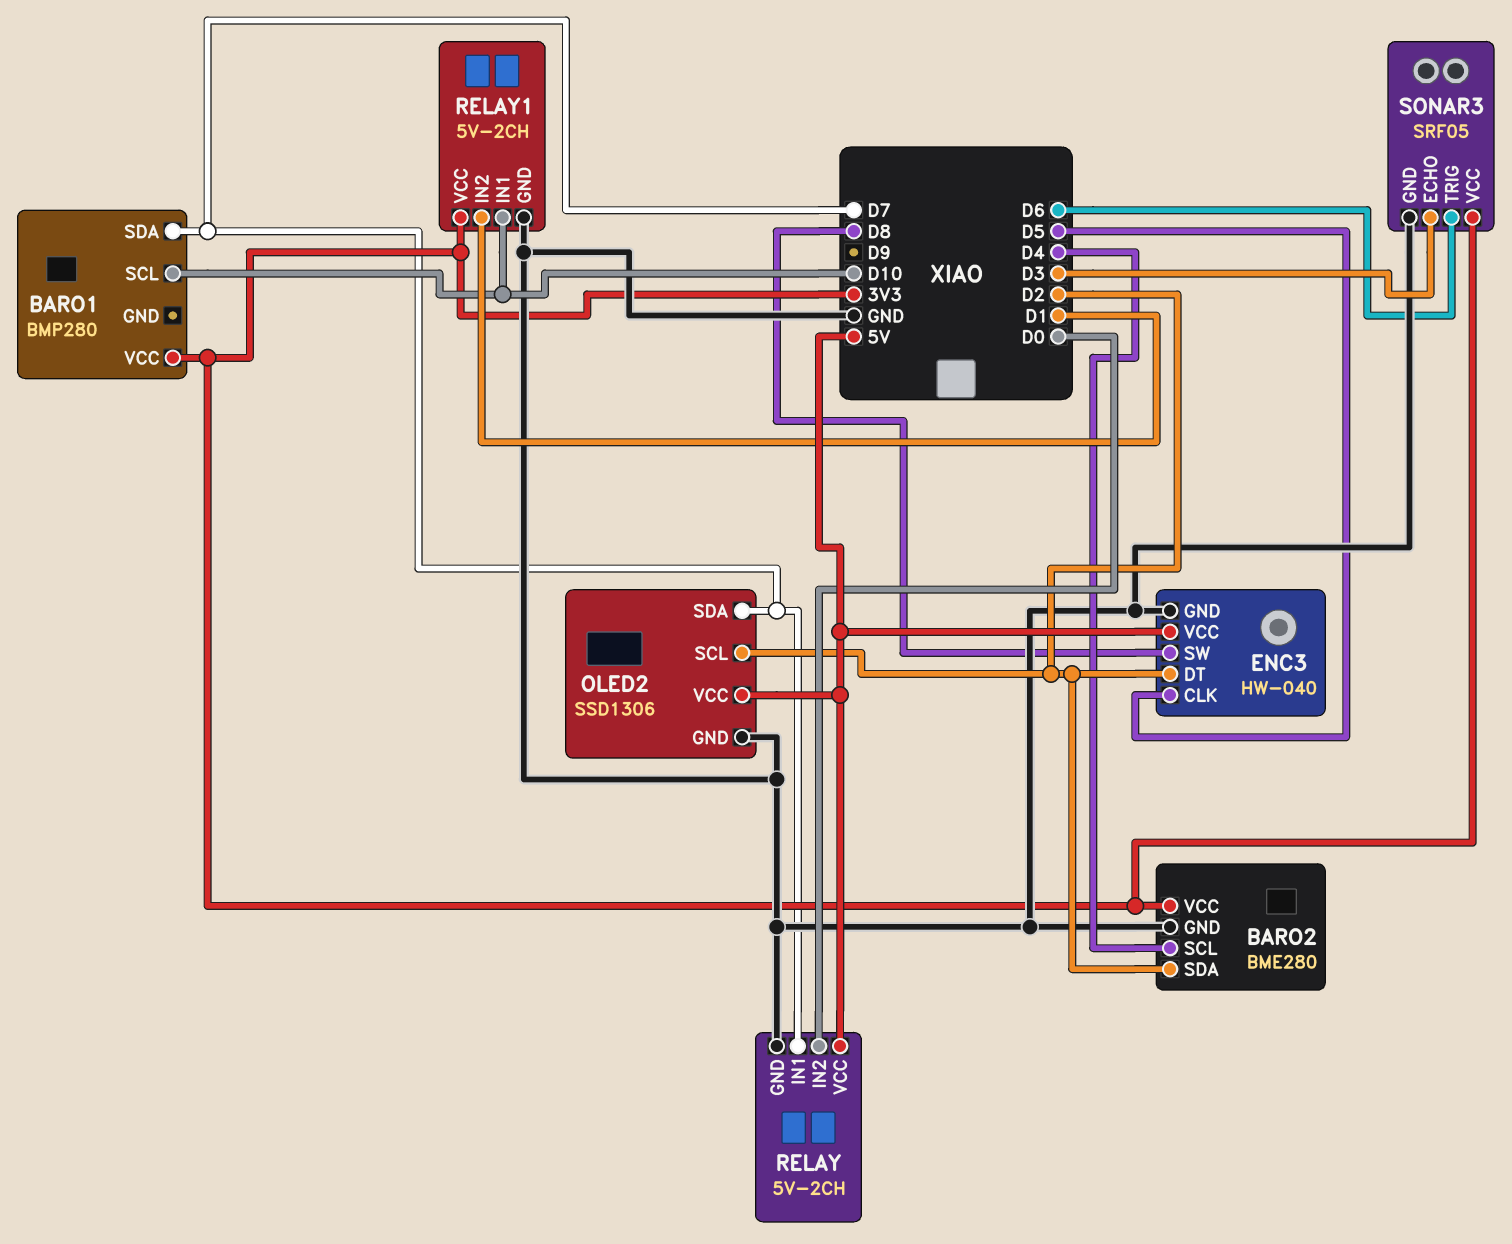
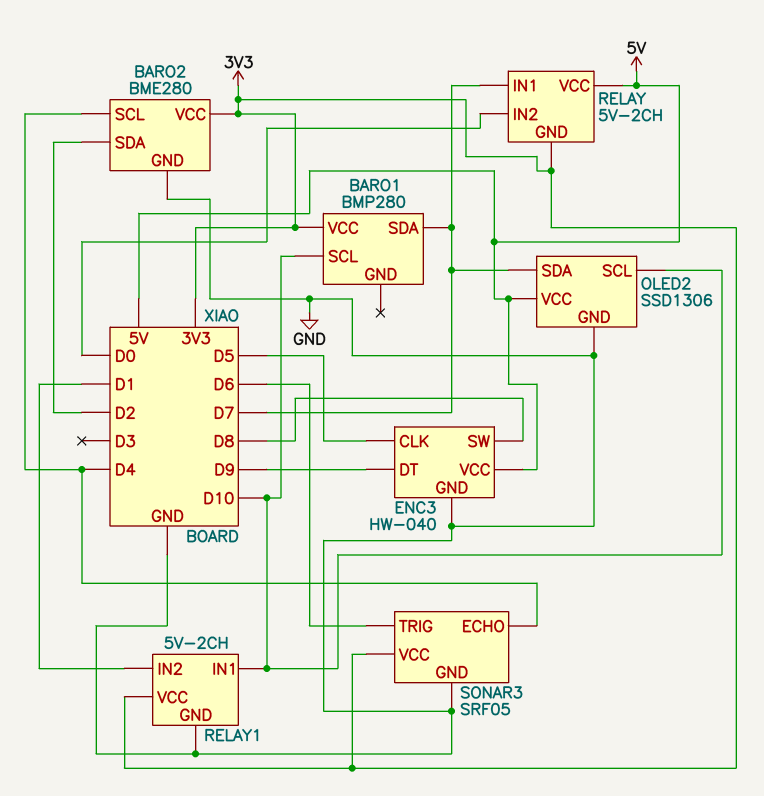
ENC3 pin DT: D2 -> D9
OLED2 pin SCL: D2 -> D10
RELAY pin GND: GND -> 3V3
SONAR3 pin ECHO: D3 -> D4

